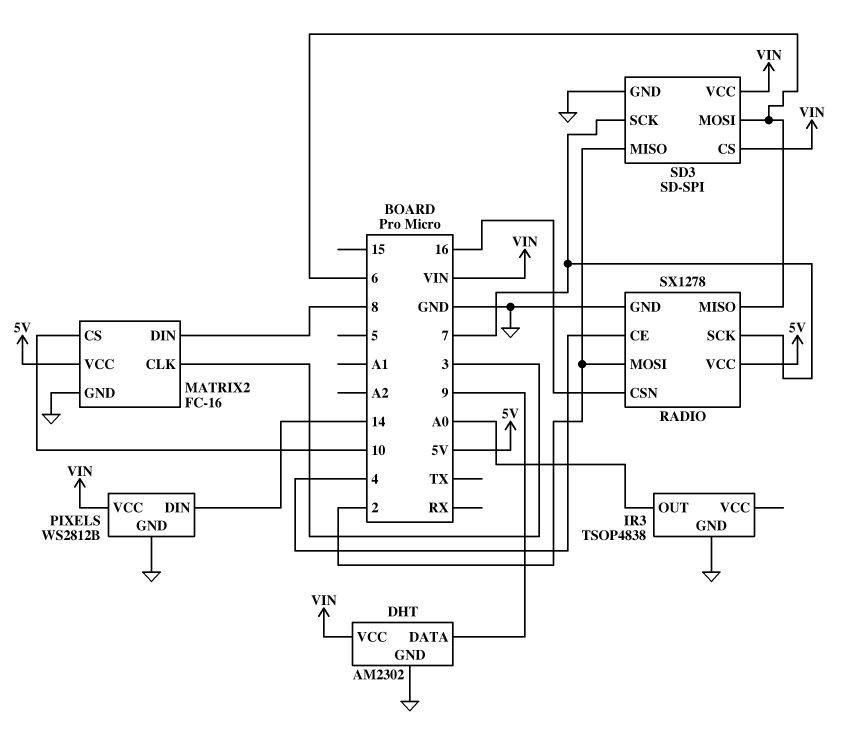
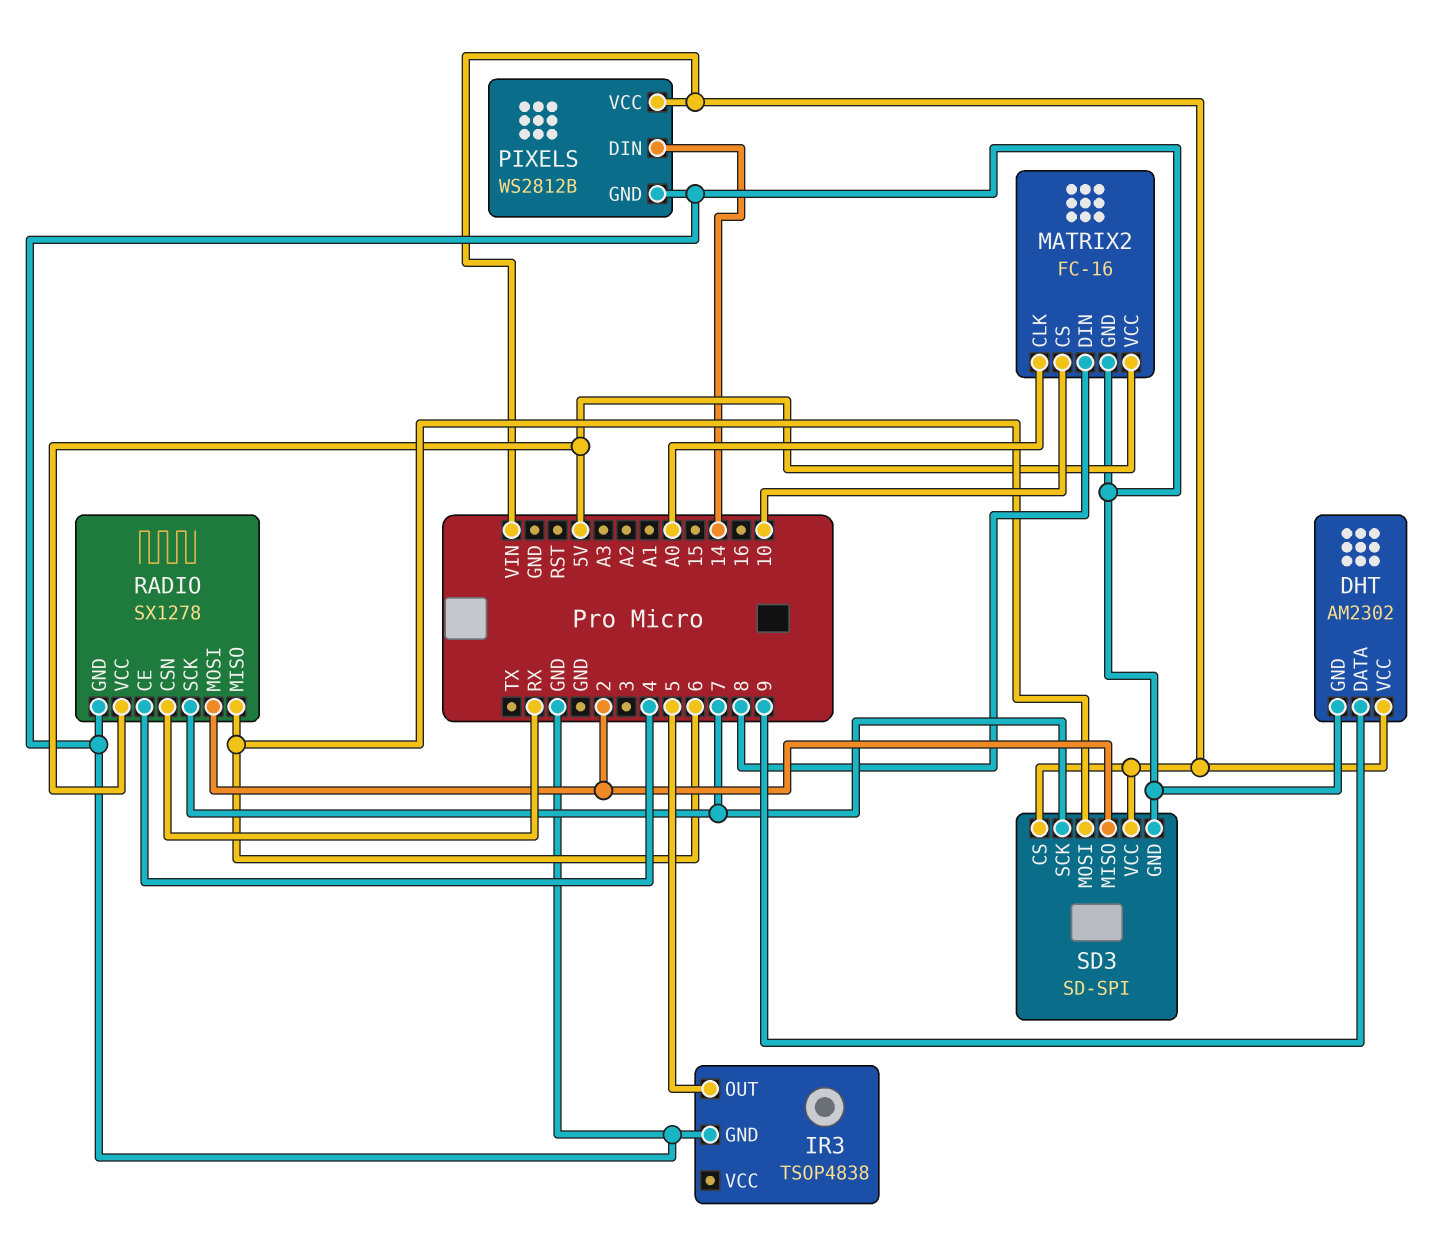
IR3 pin OUT: A0 -> 5
MATRIX2 pin CLK: 3 -> A0
RADIO pin CSN: 16 -> RX

